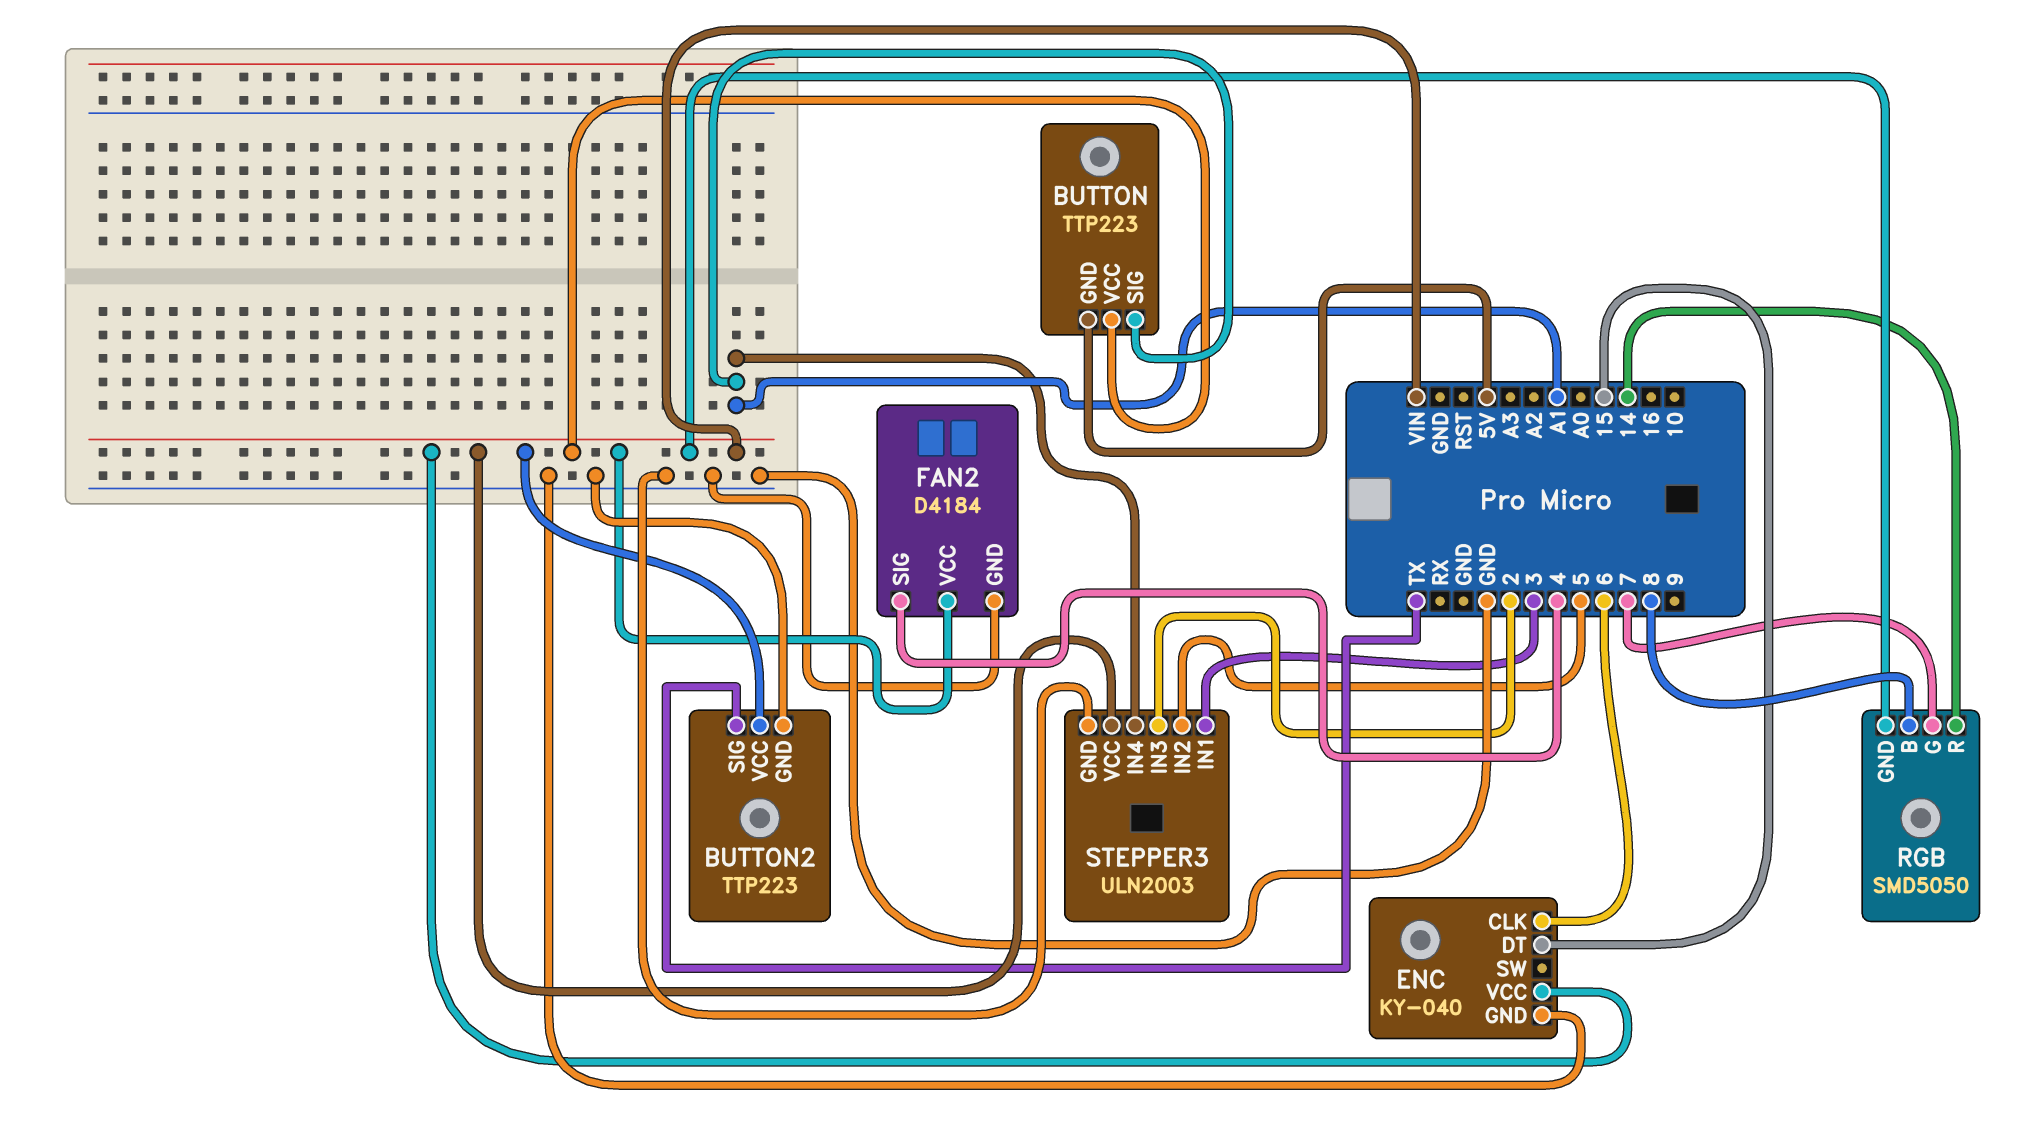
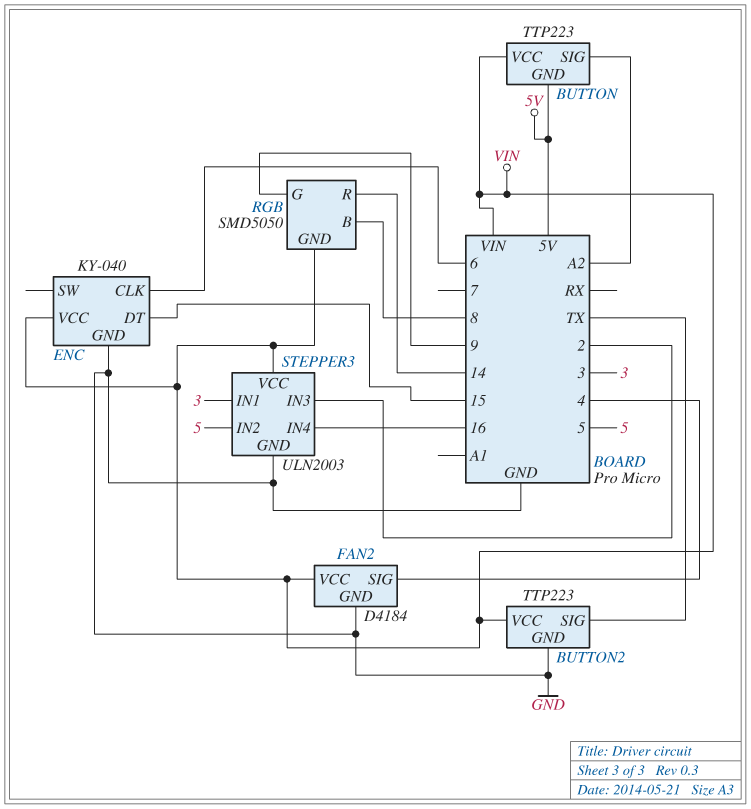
BUTTON pin SIG: A1 -> A2
RGB pin G: 7 -> 9
STEPPER3 pin IN4: A1 -> 16

